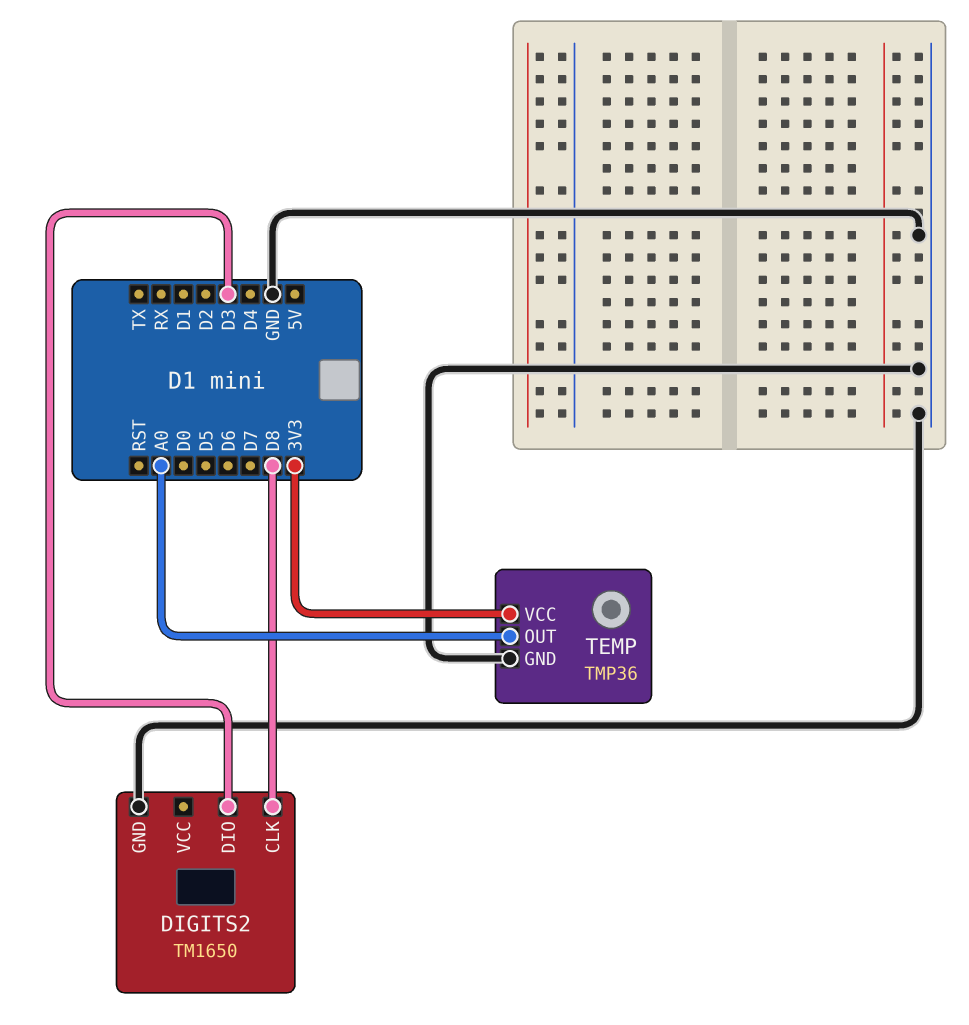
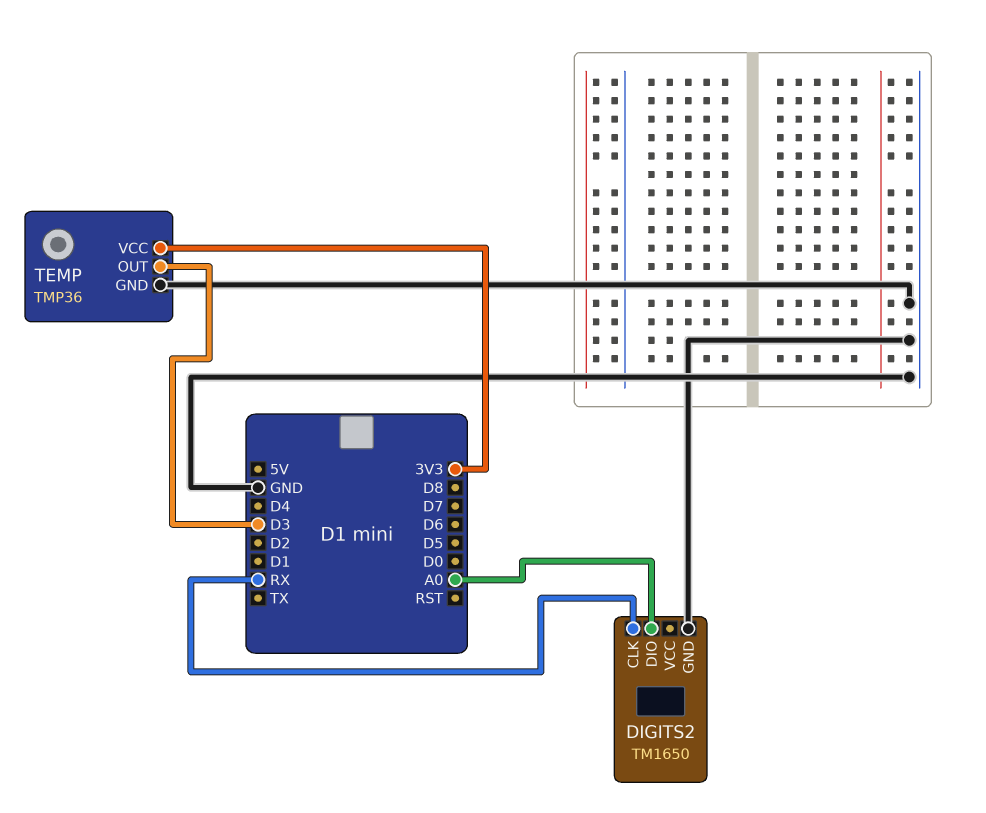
DIGITS2 pin CLK: D8 -> RX
DIGITS2 pin DIO: D3 -> A0
TEMP pin OUT: A0 -> D3

